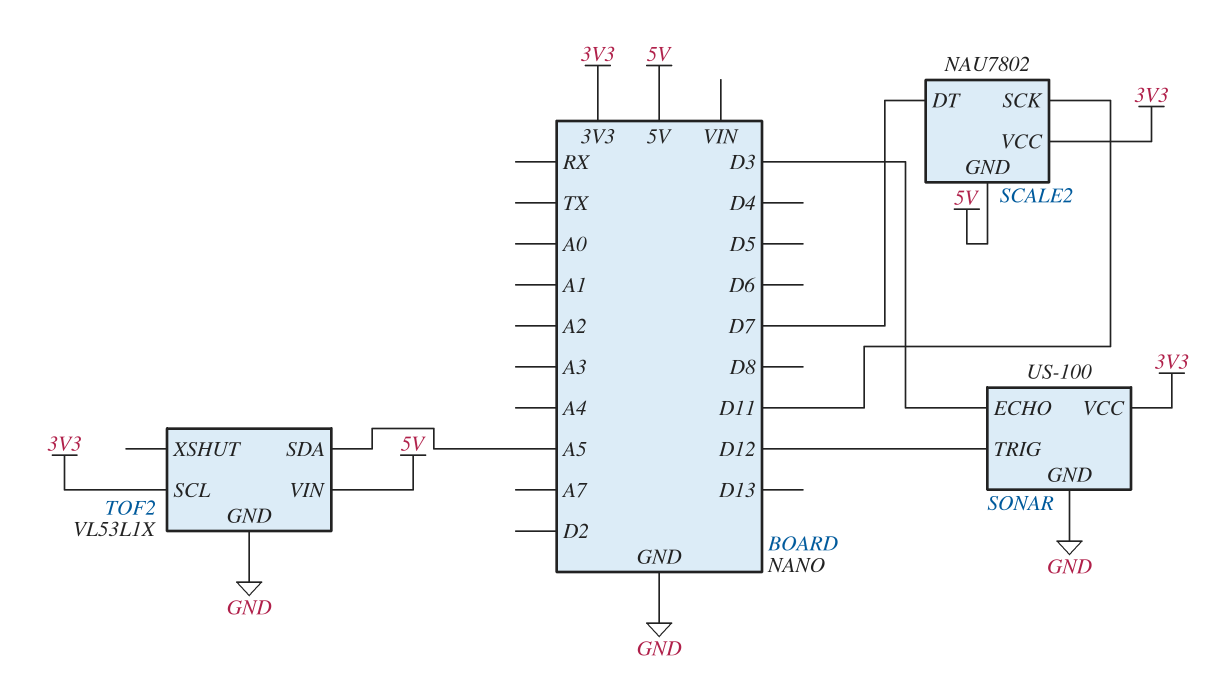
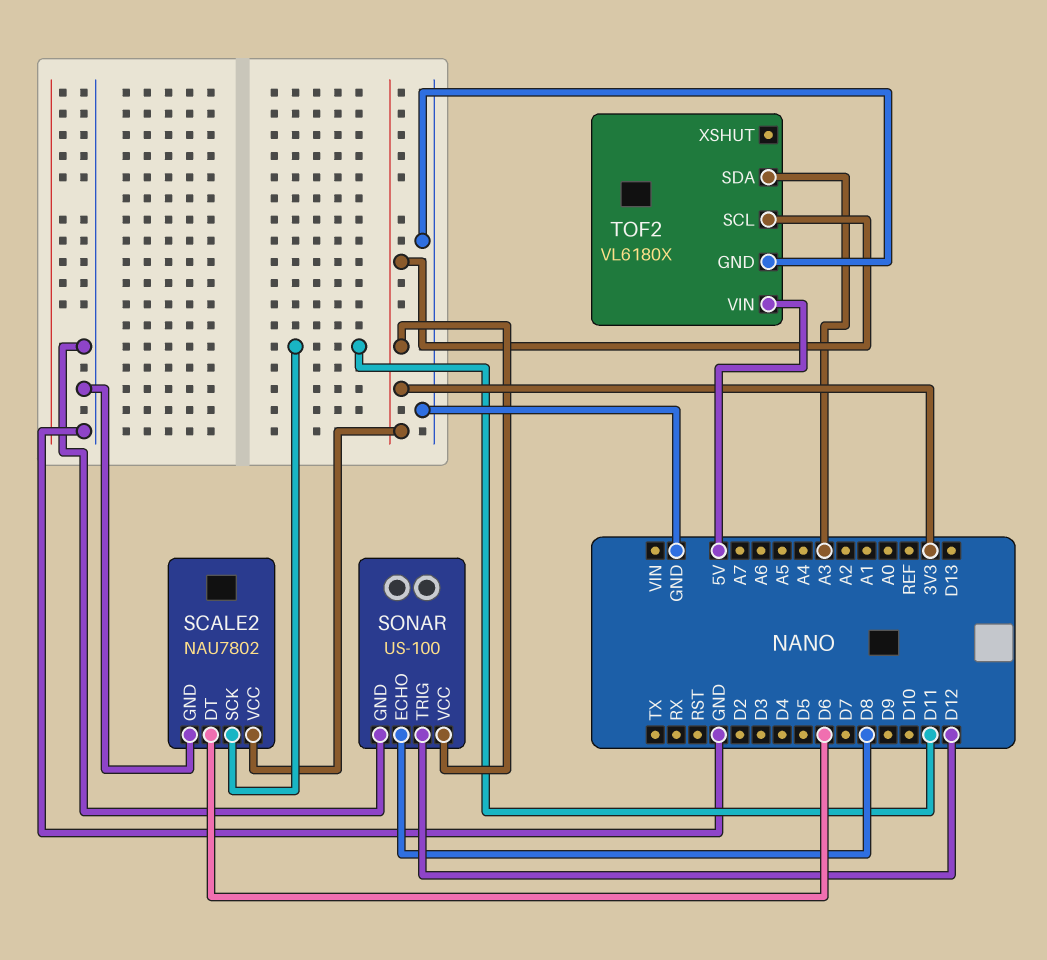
SCALE2 pin DT: D7 -> D6
SCALE2 pin GND: 5V -> GND
SONAR pin ECHO: D3 -> D8
TOF2: VL53L1X -> VL6180X
TOF2 pin SDA: A5 -> A3

